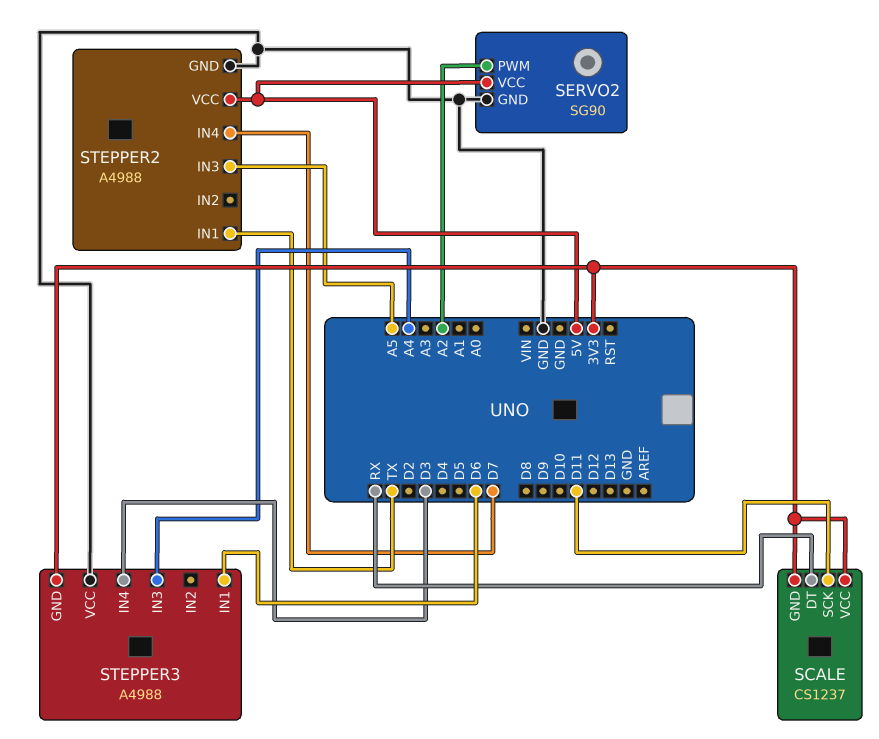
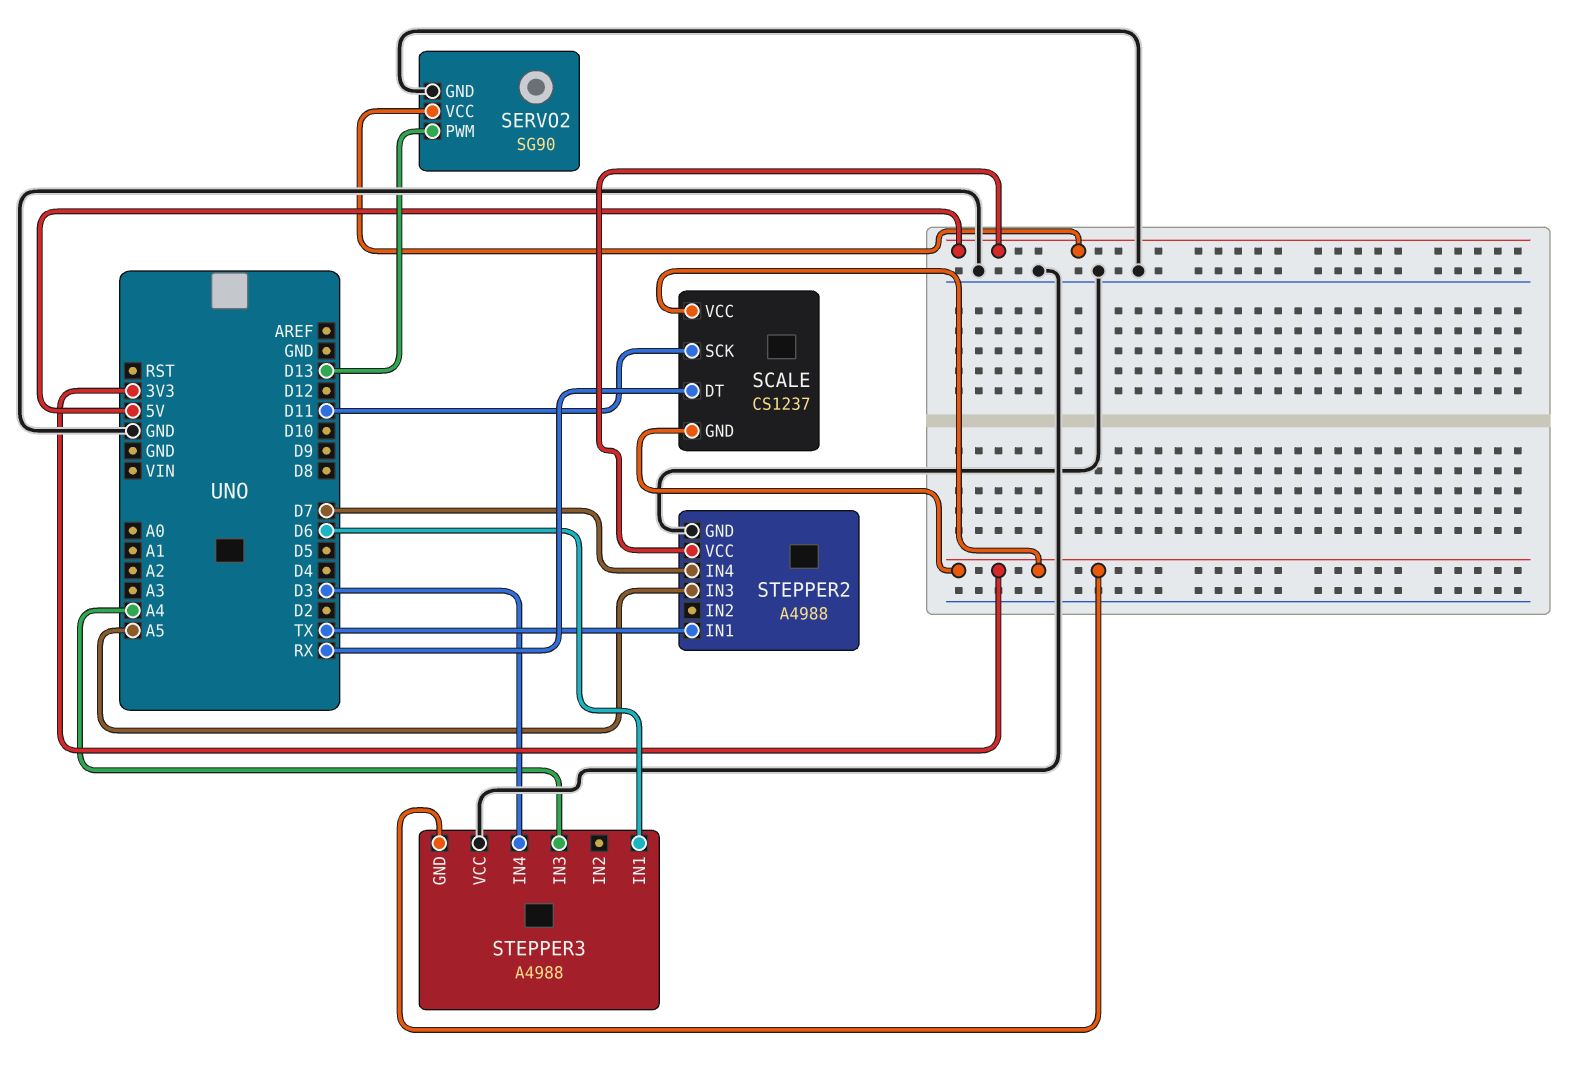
SERVO2 pin PWM: A2 -> D13

